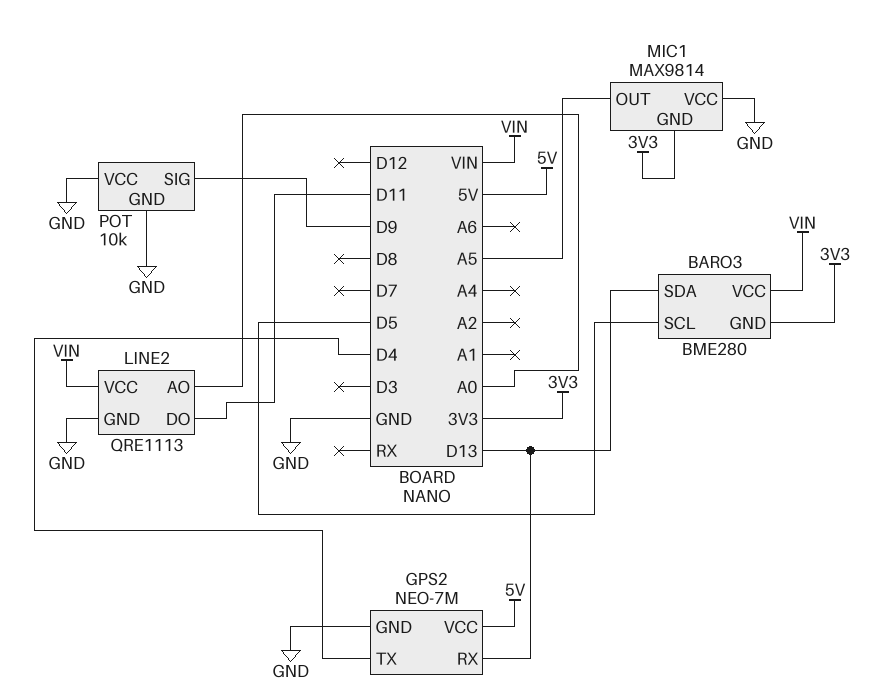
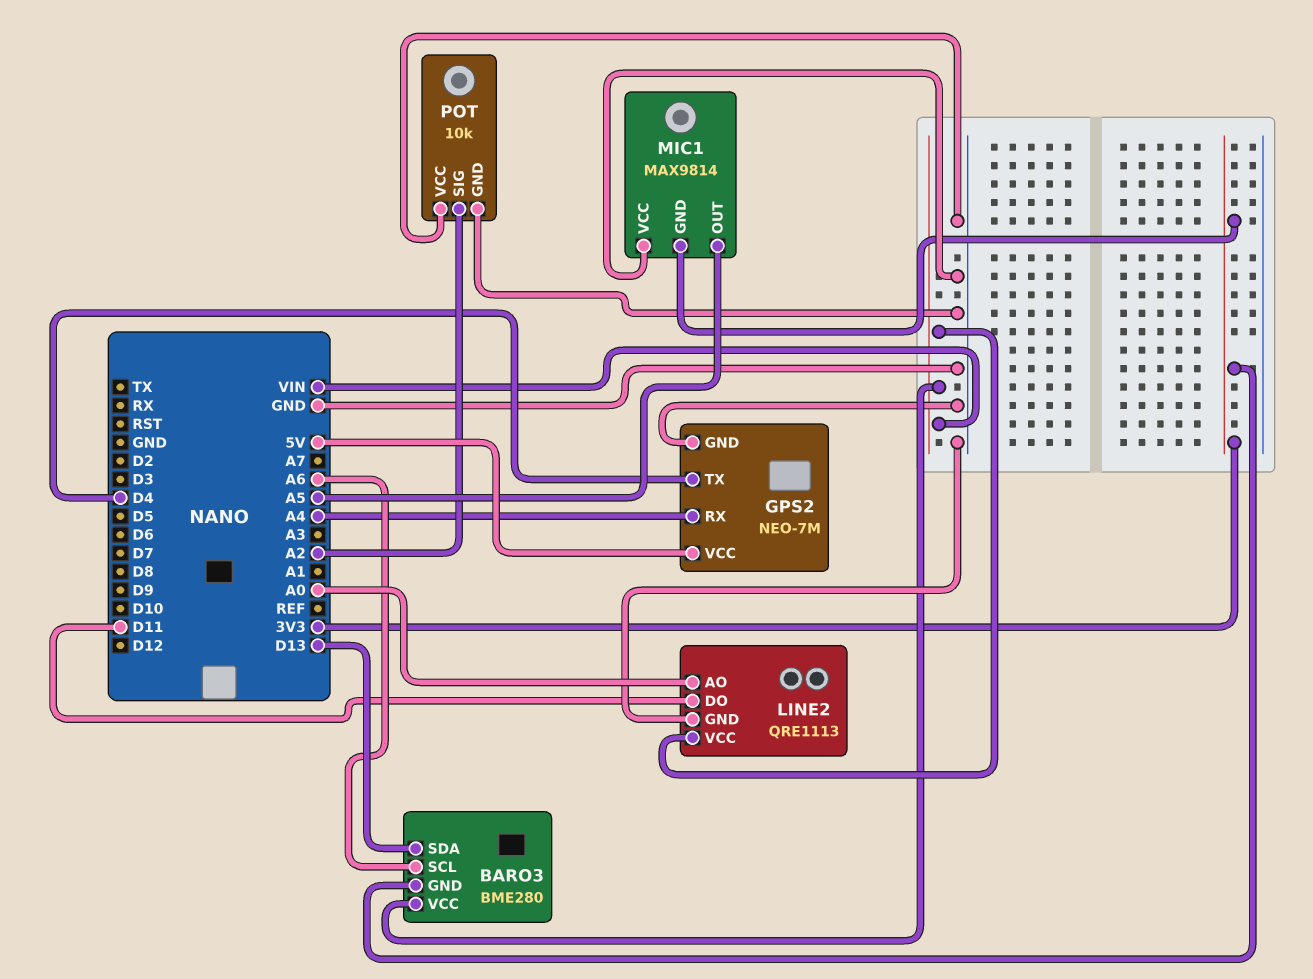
BARO3 pin SCL: D5 -> A6
GPS2 pin RX: D13 -> A4
POT pin SIG: D9 -> A2

